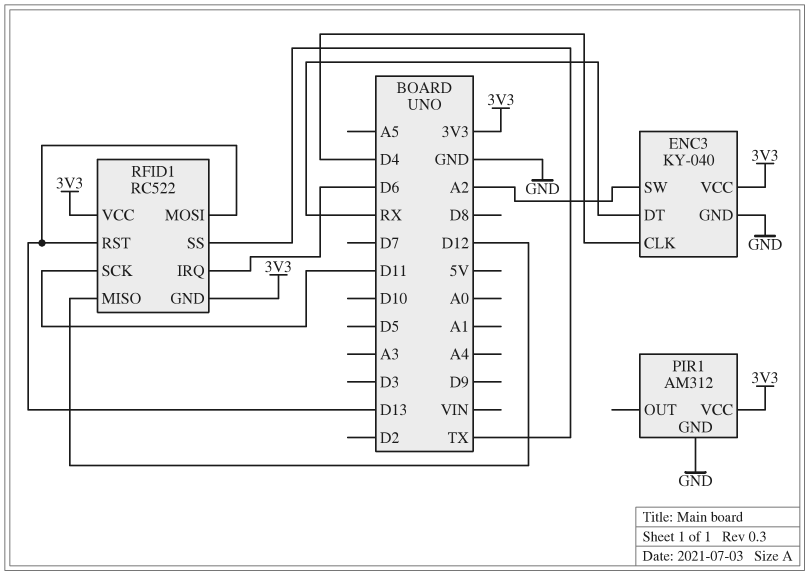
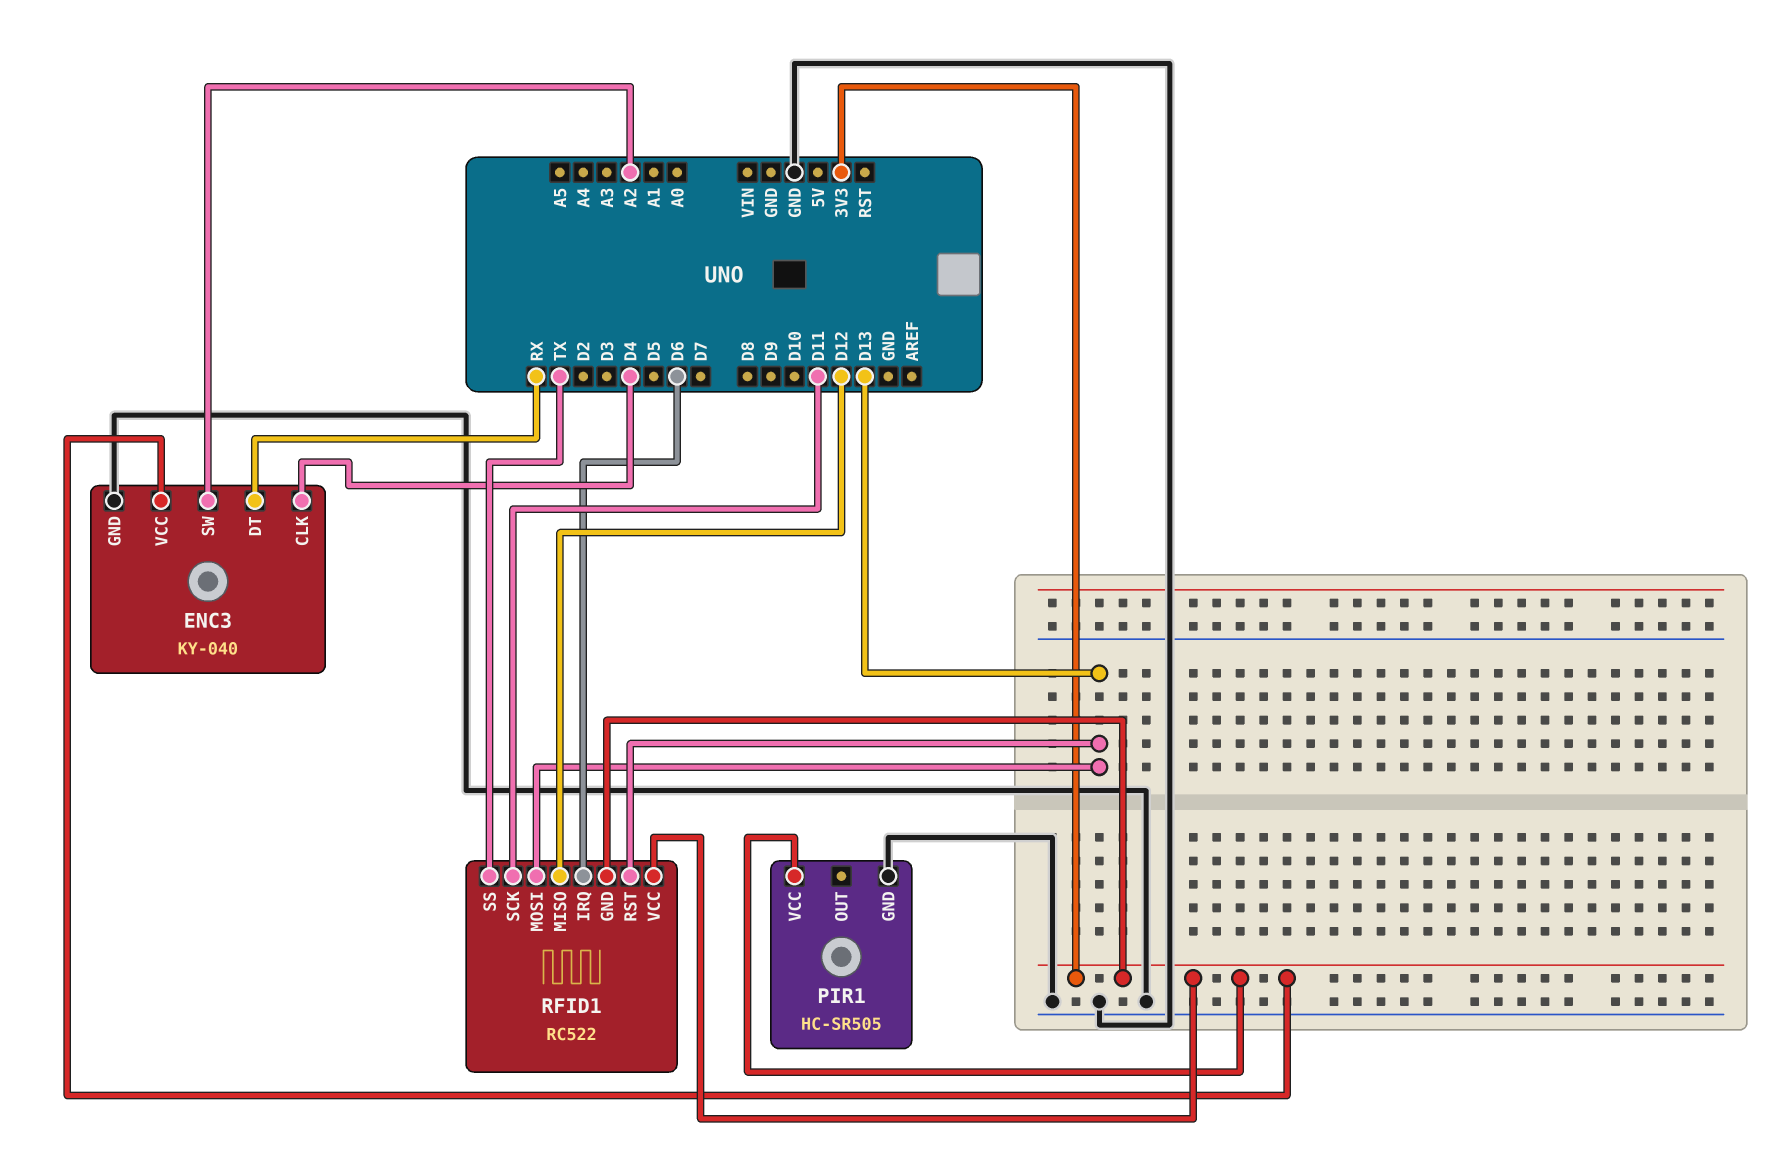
PIR1: AM312 -> HC-SR505

